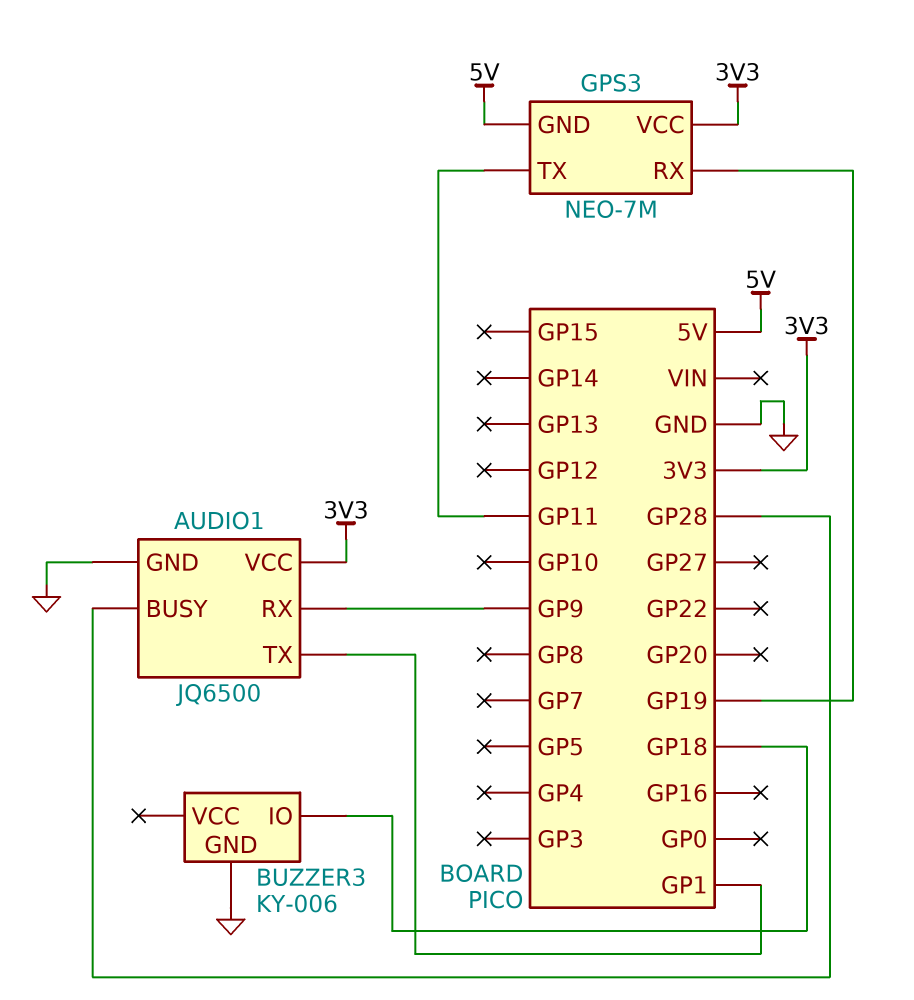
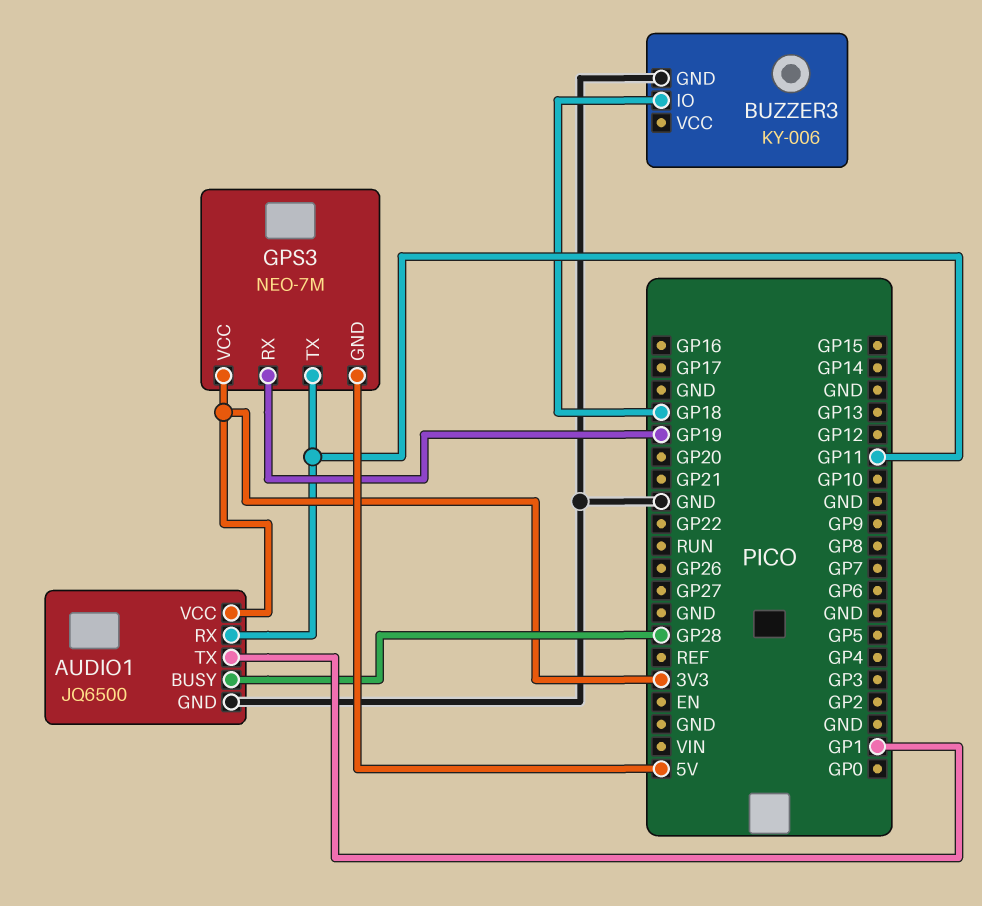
AUDIO1 pin RX: GP9 -> GP11

